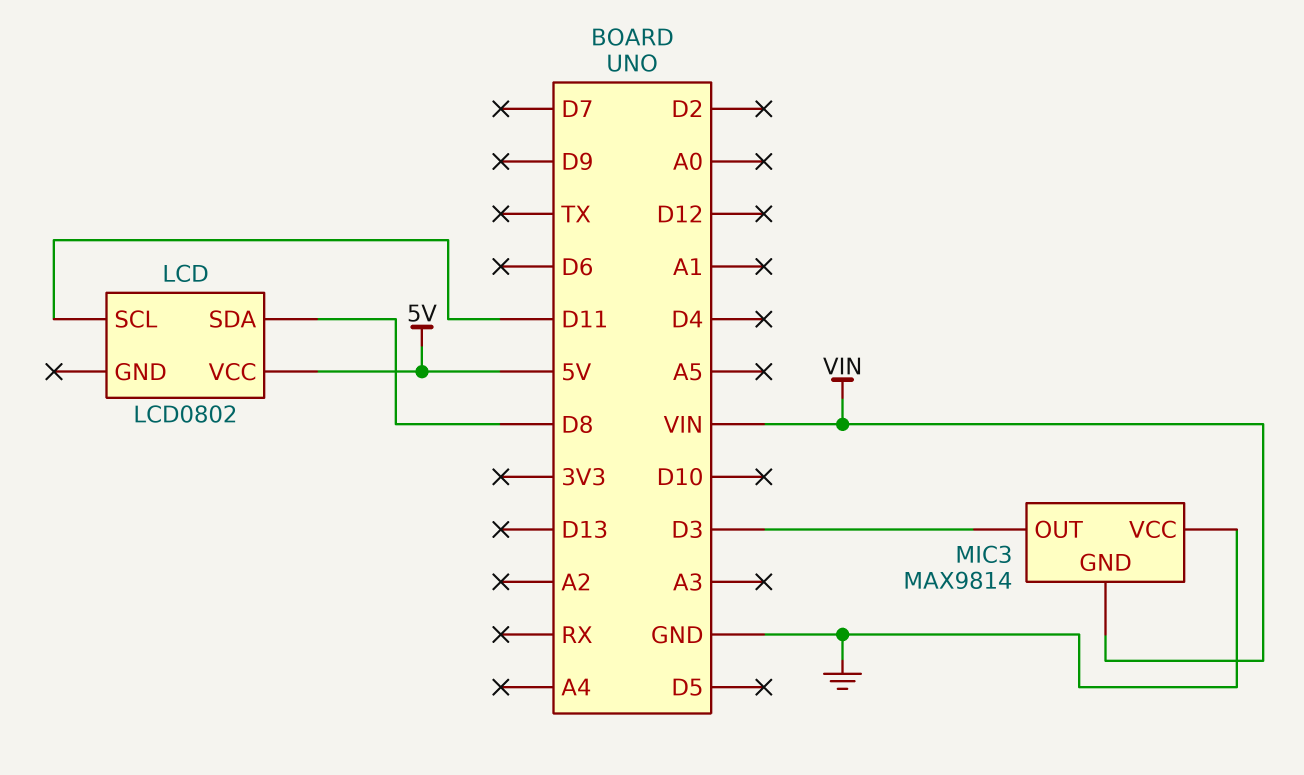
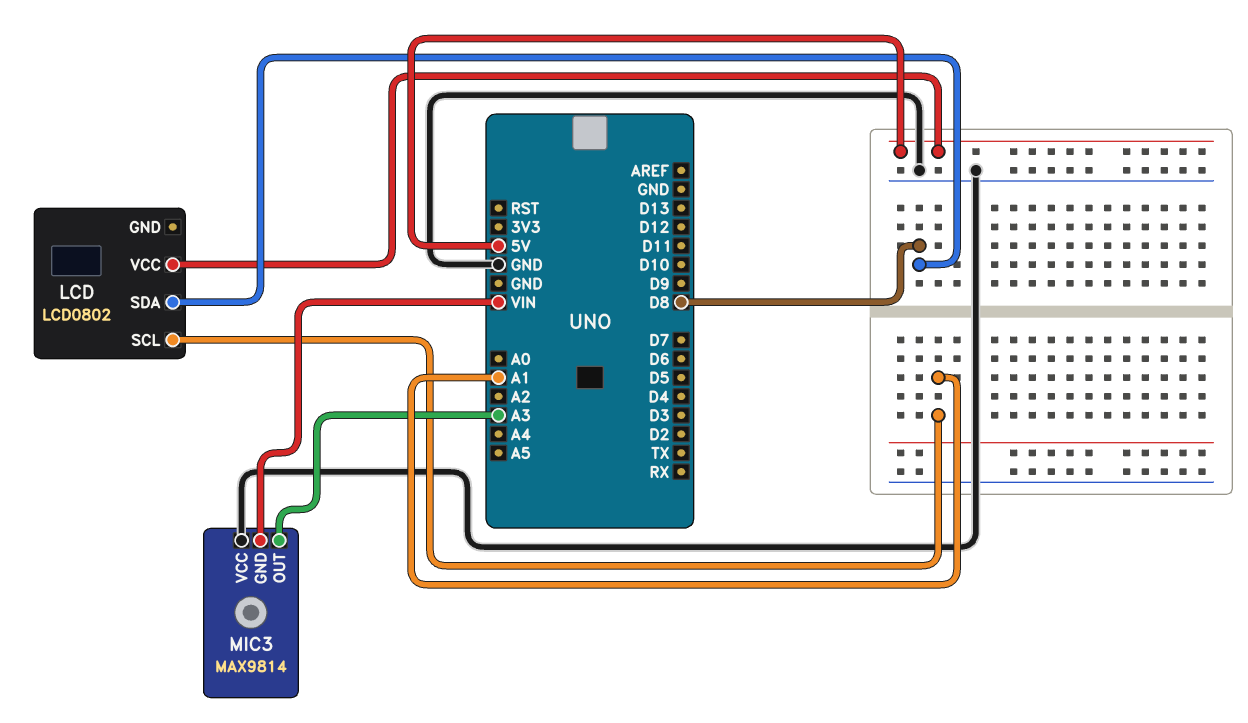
LCD pin SCL: D11 -> A1
MIC3 pin OUT: D3 -> A3

